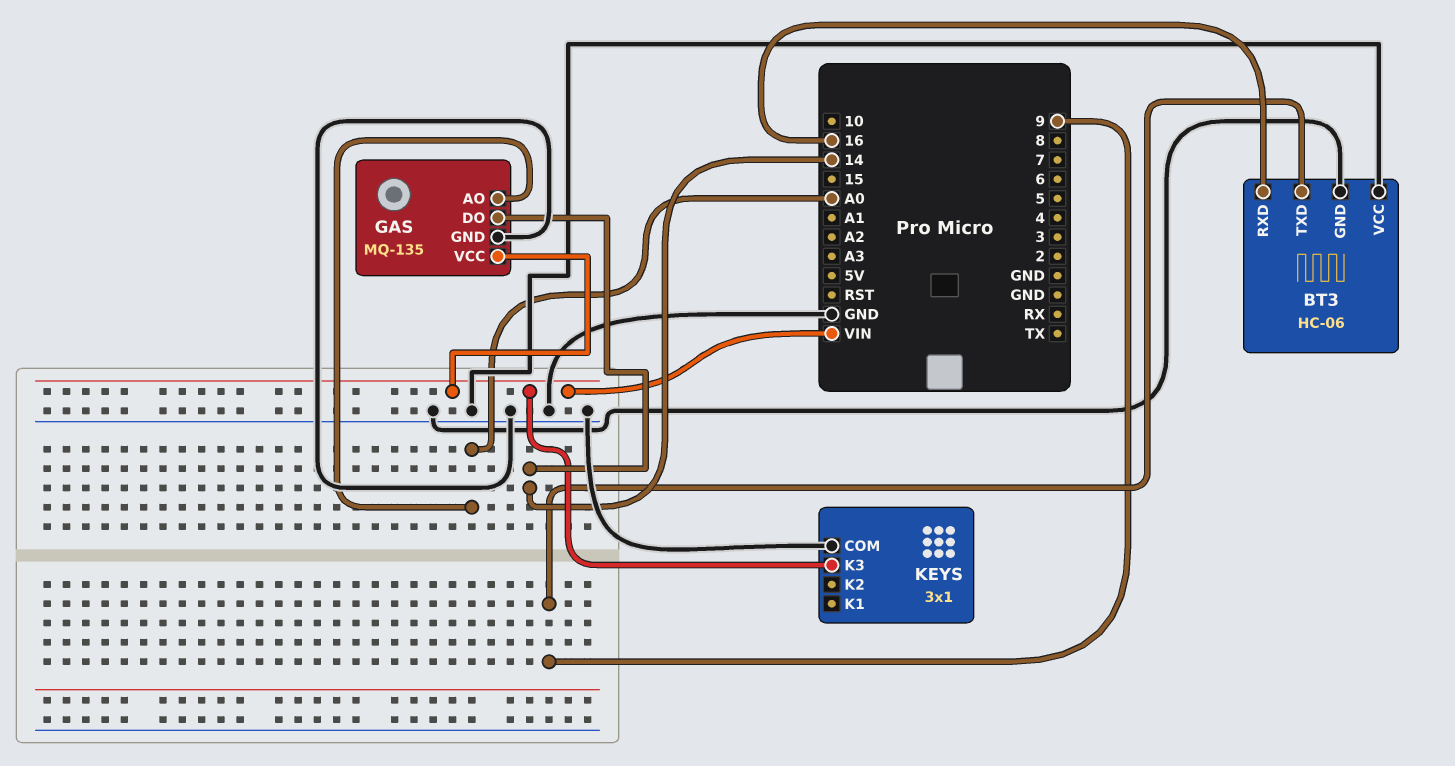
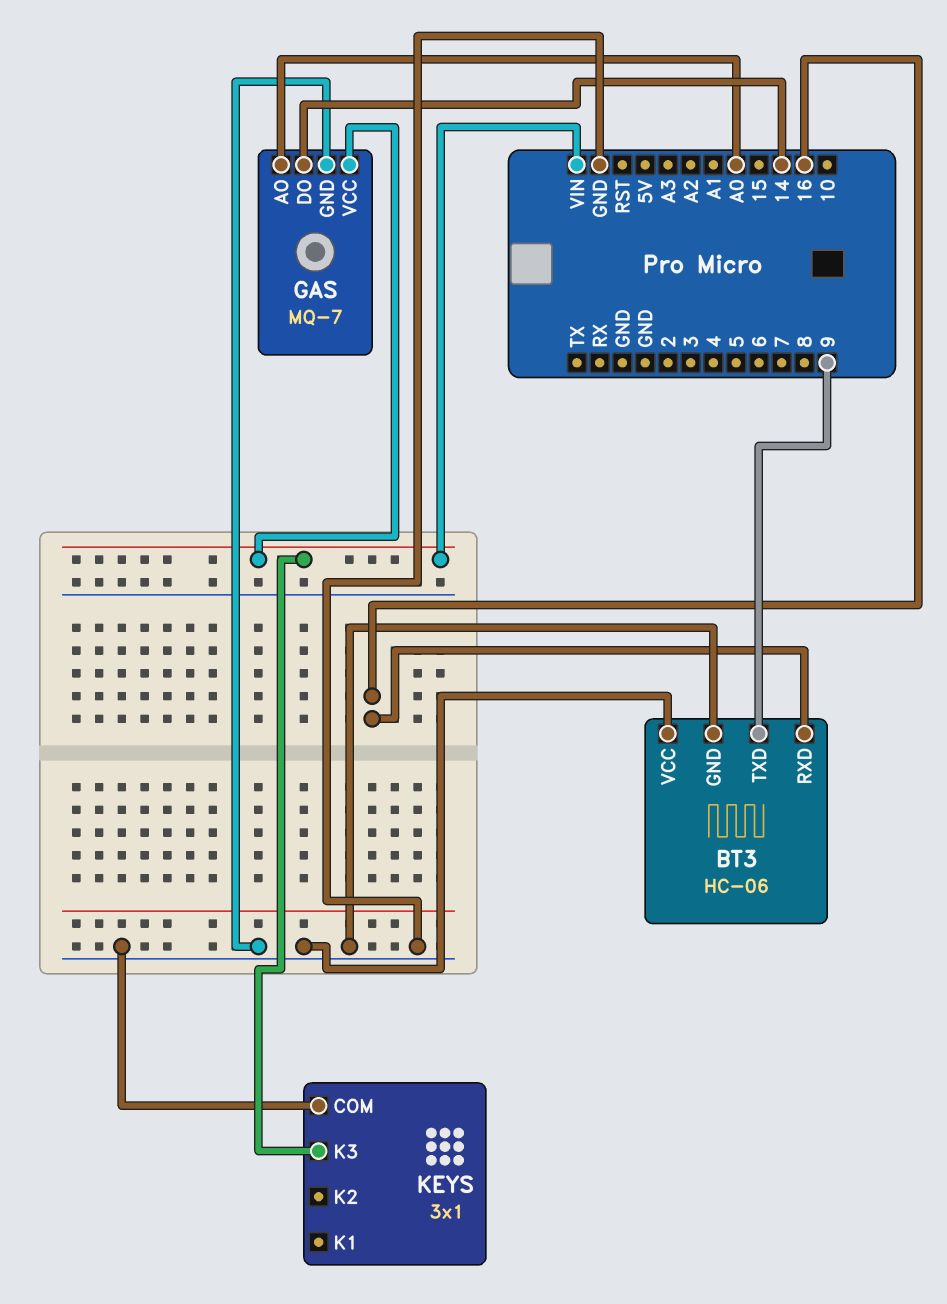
GAS: MQ-135 -> MQ-7

